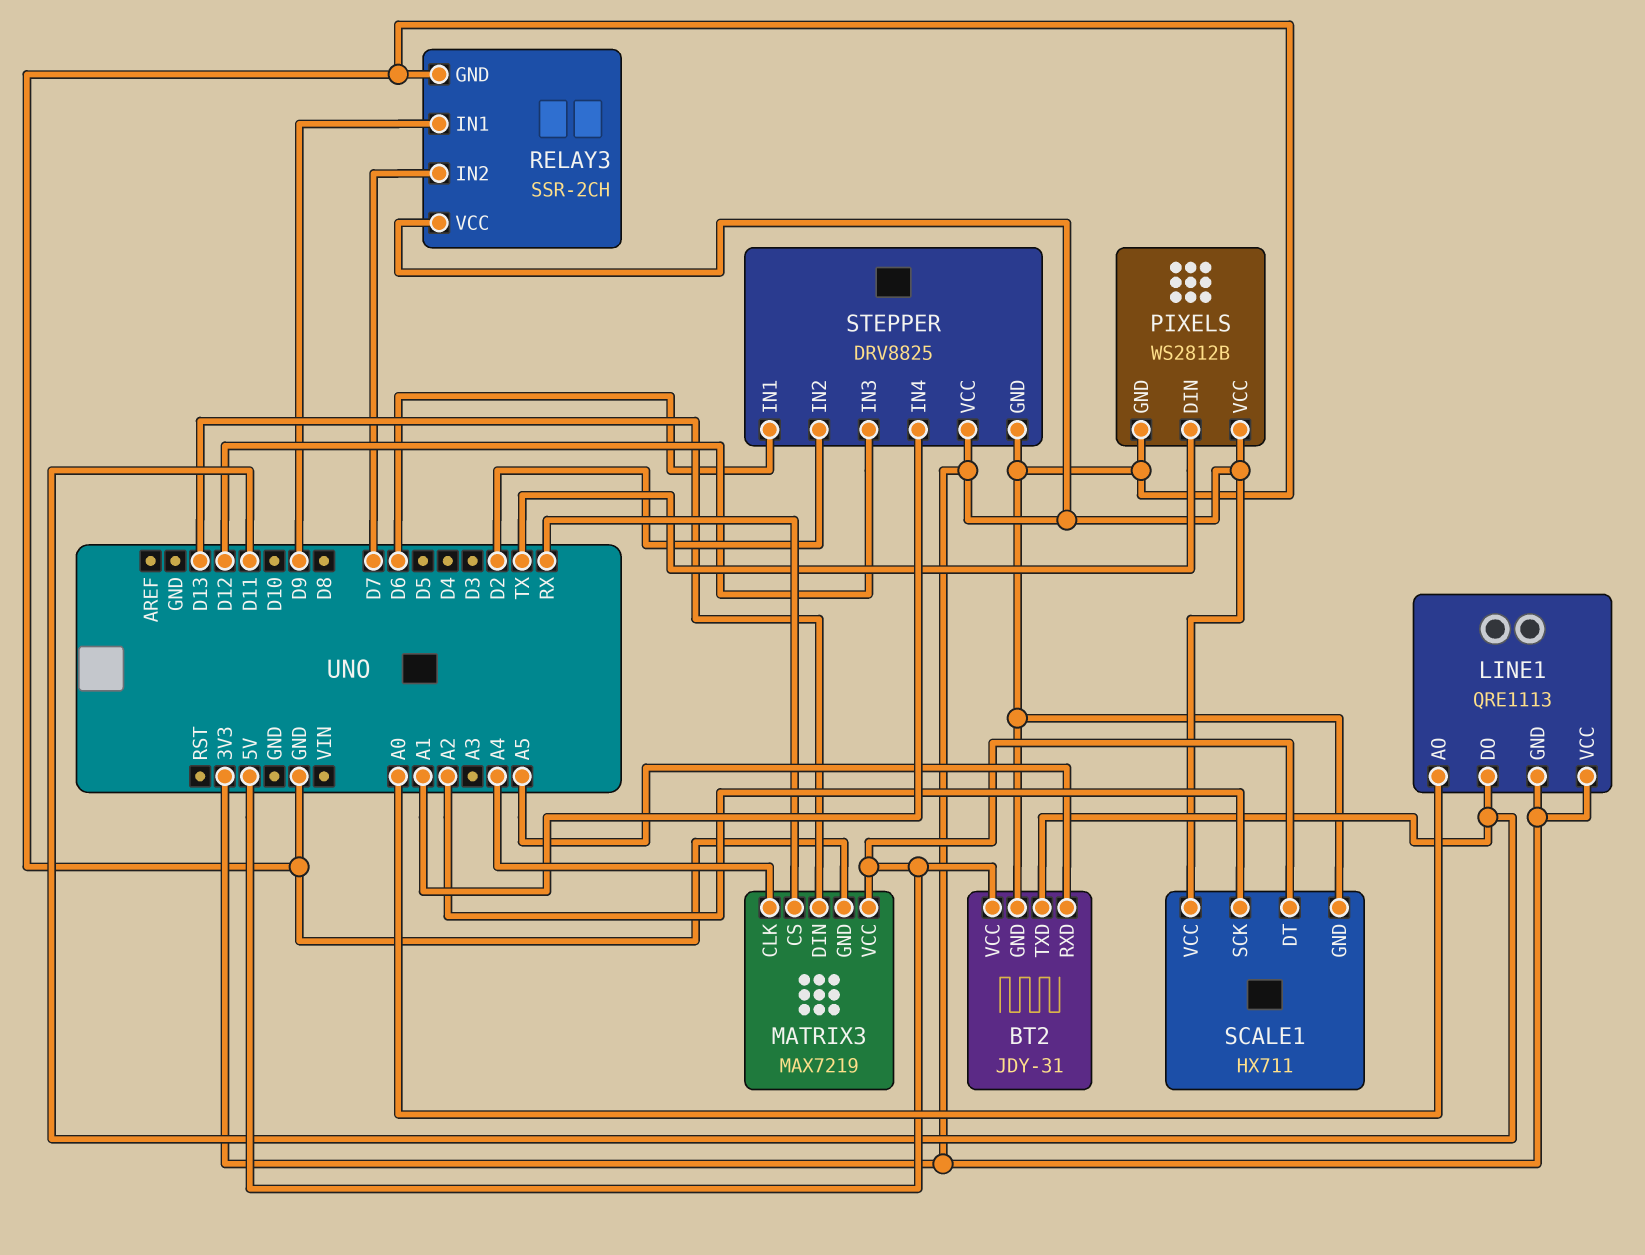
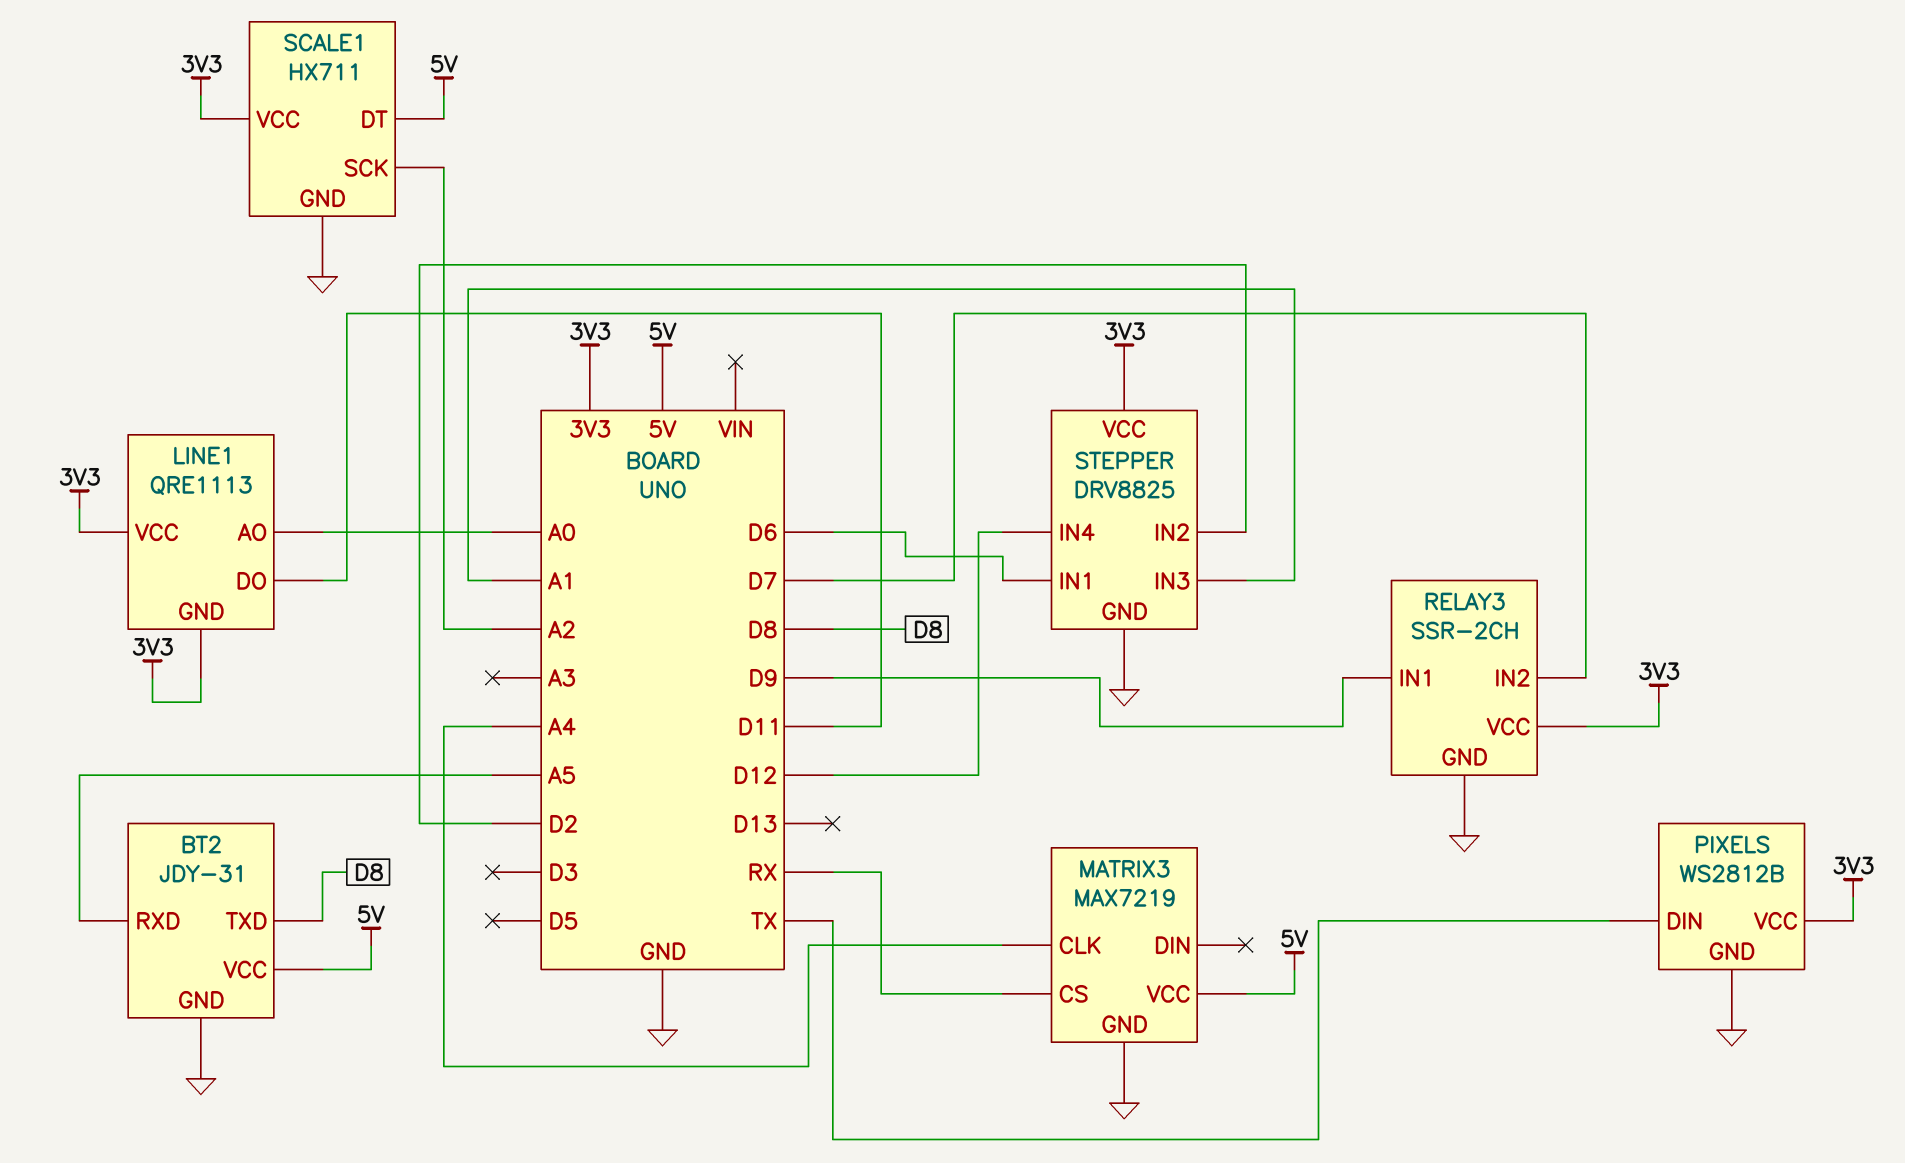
BT2 pin TXD: D11 -> D8
MATRIX3 pin DIN: D13 -> none
STEPPER pin IN3: D12 -> A1
STEPPER pin IN4: A1 -> D12

